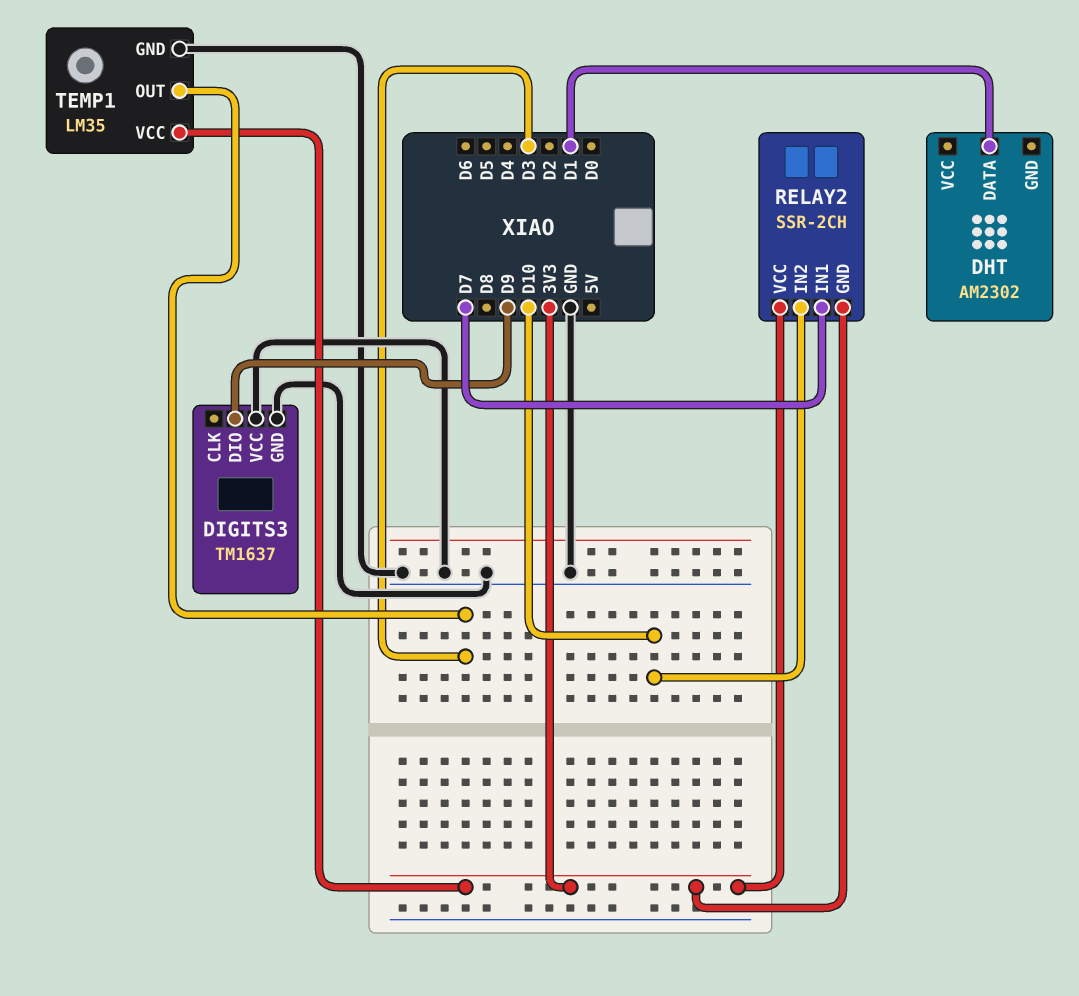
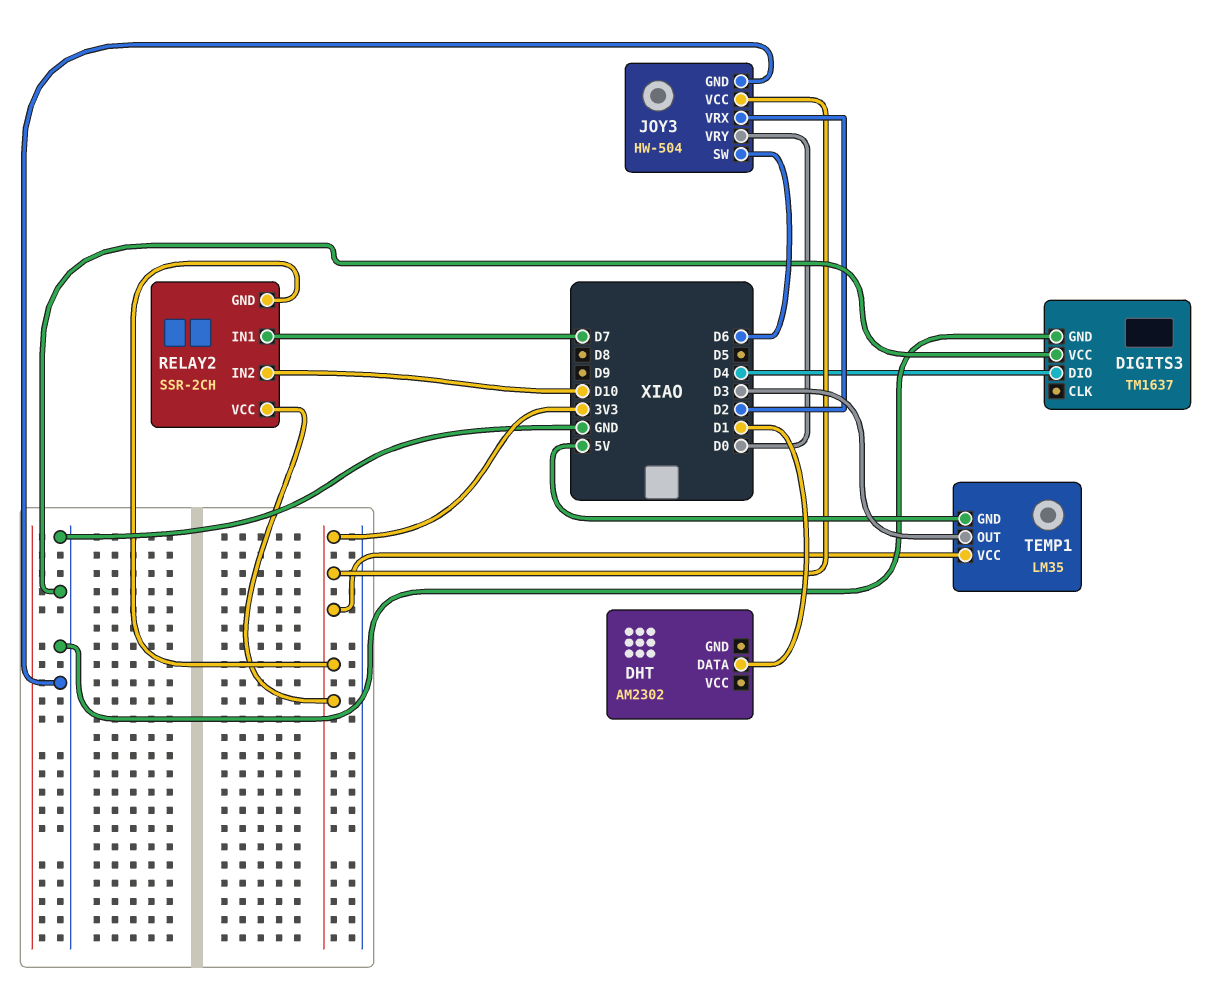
DIGITS3 pin DIO: D9 -> D4
JOY3: none -> HW-504
JOY3 pin GND: none -> GND
JOY3 pin SW: none -> D6
JOY3 pin VCC: none -> 3V3
JOY3 pin VRX: none -> D2
JOY3 pin VRY: none -> D0
TEMP1 pin GND: GND -> 5V

